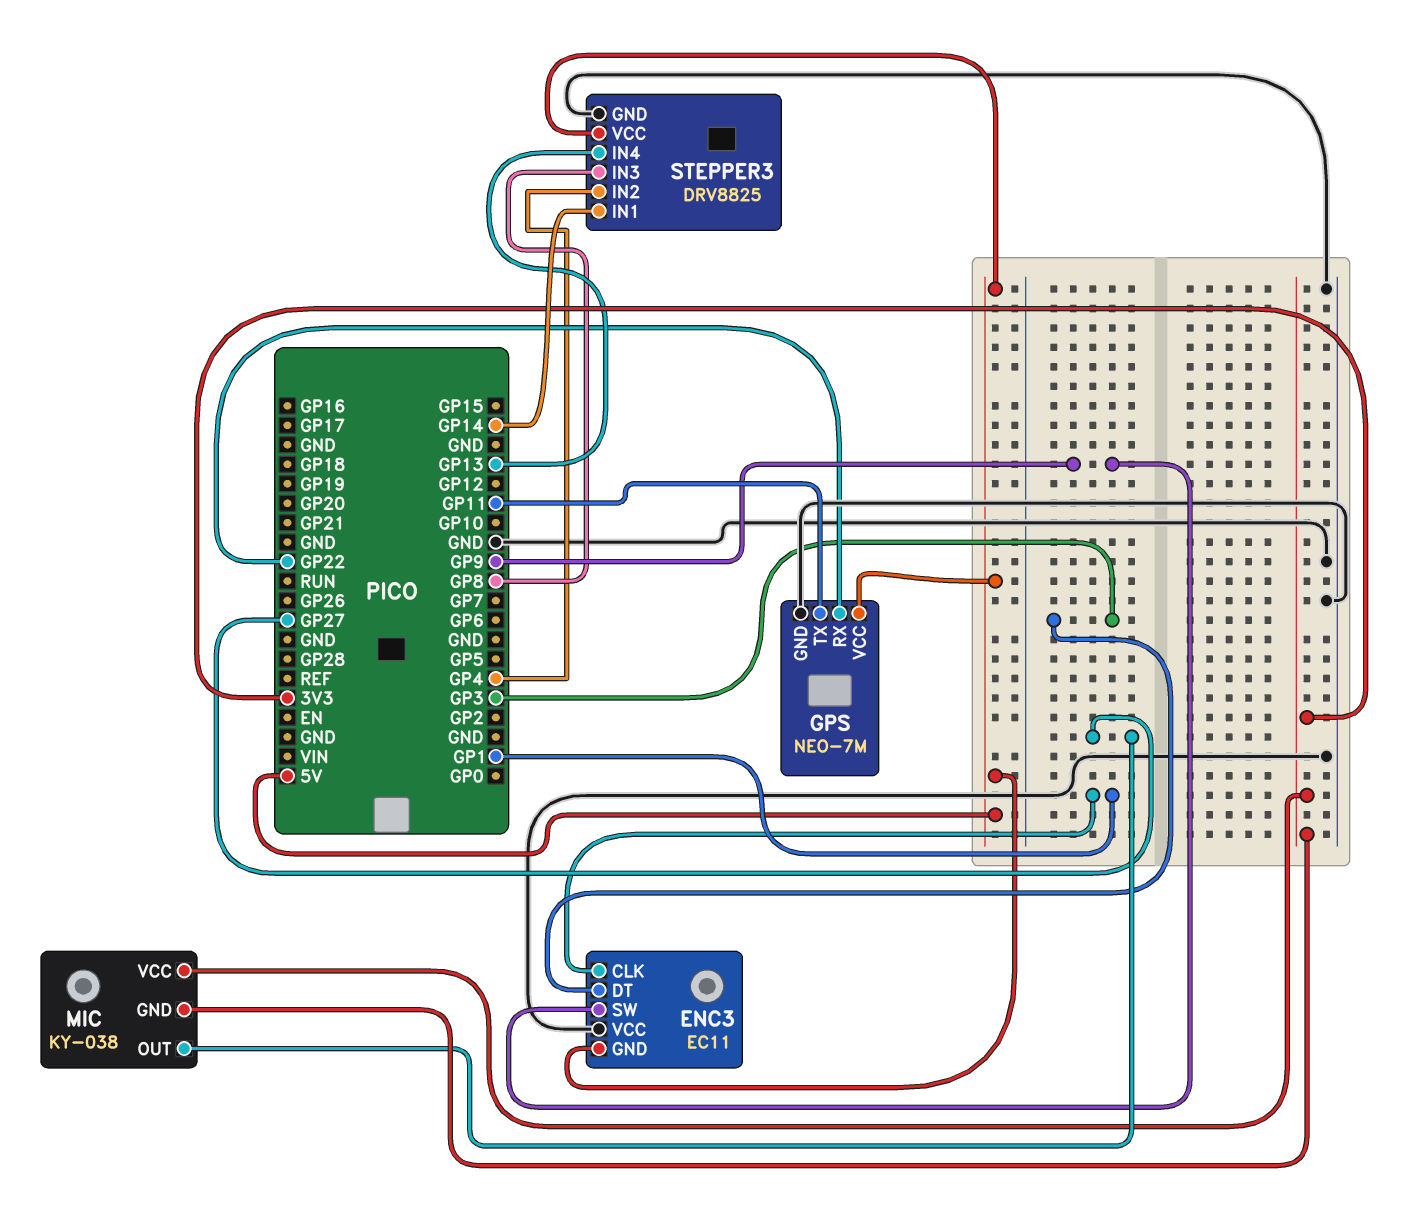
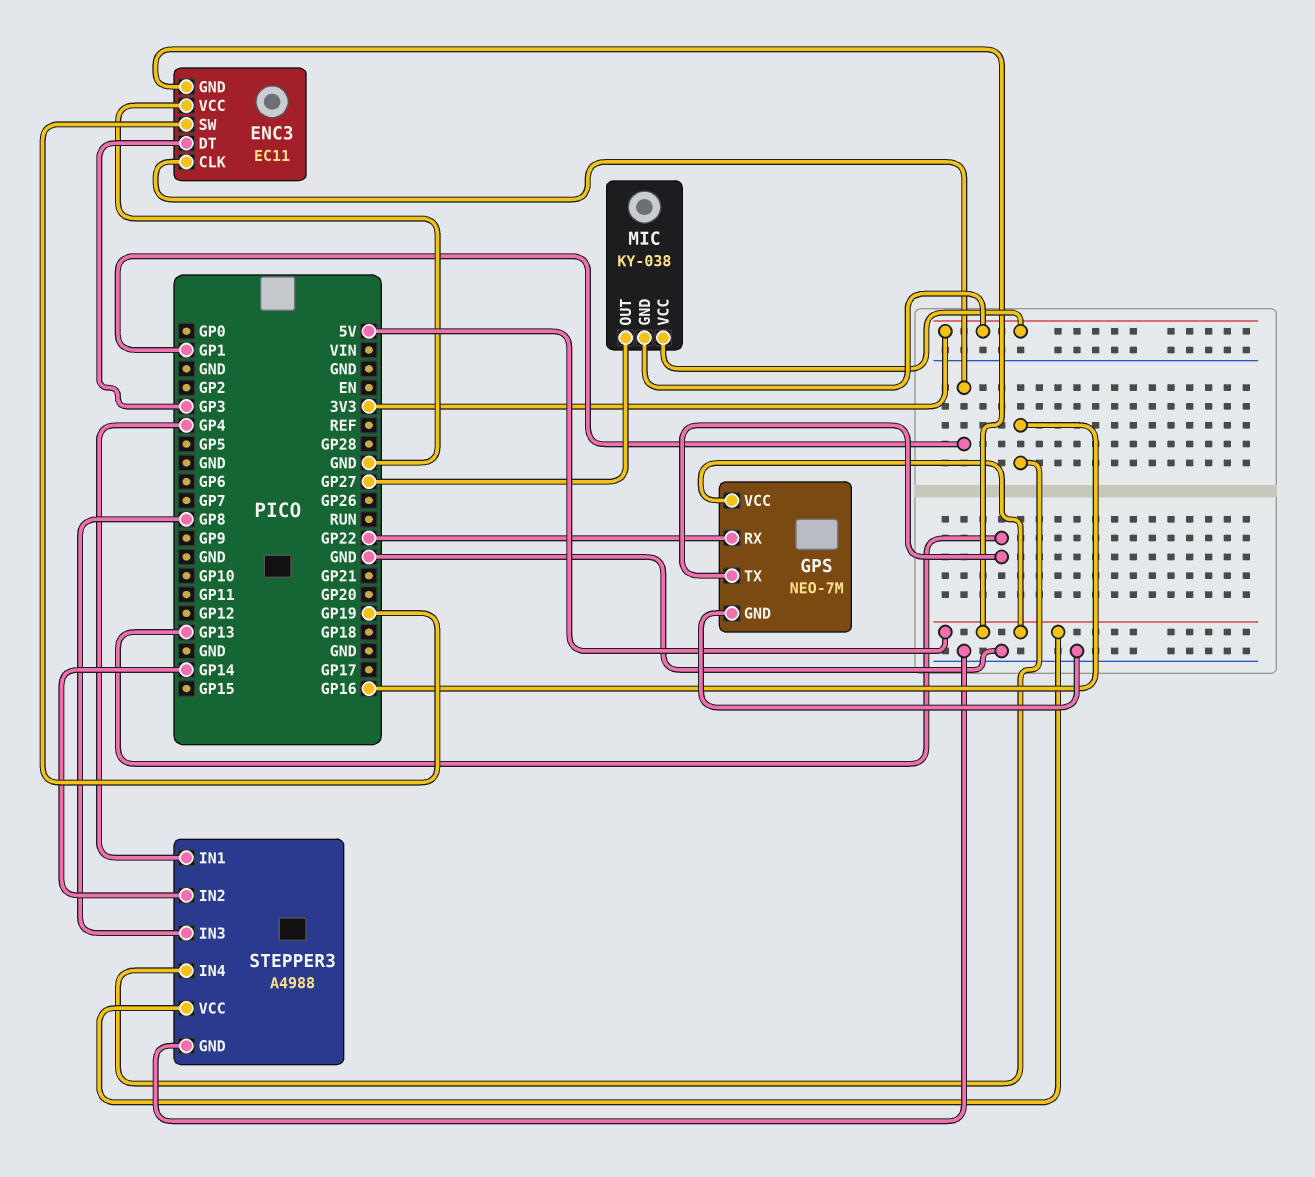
ENC3 pin SW: GP9 -> GP19
GPS pin TX: GP11 -> GP13
STEPPER3: DRV8825 -> A4988
STEPPER3 pin IN1: GP14 -> GP4
STEPPER3 pin IN2: GP4 -> GP14
STEPPER3 pin IN4: GP13 -> GP16

